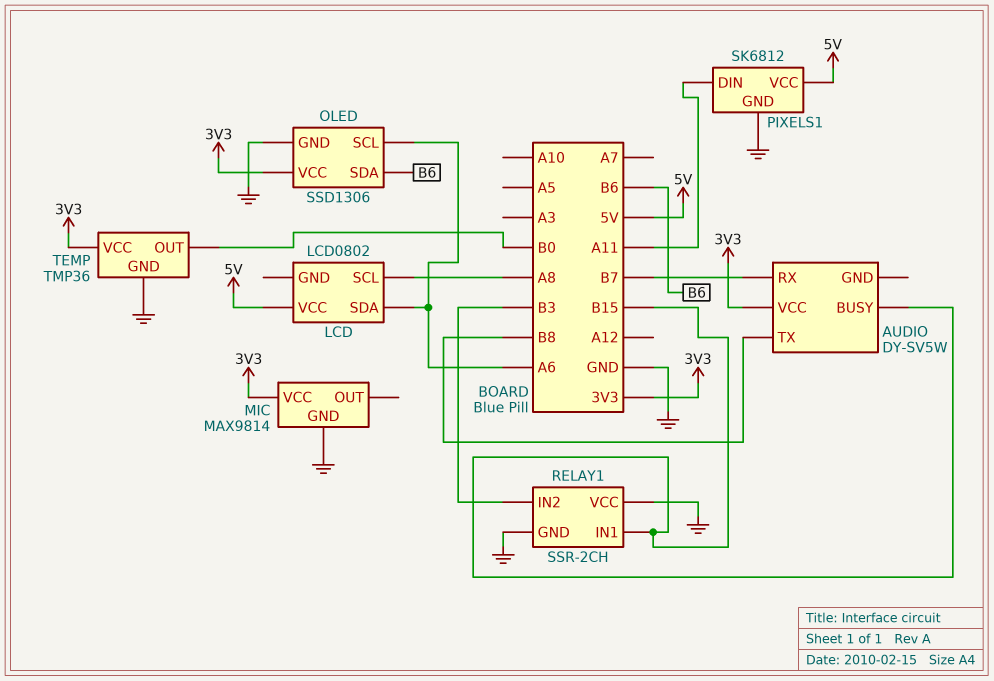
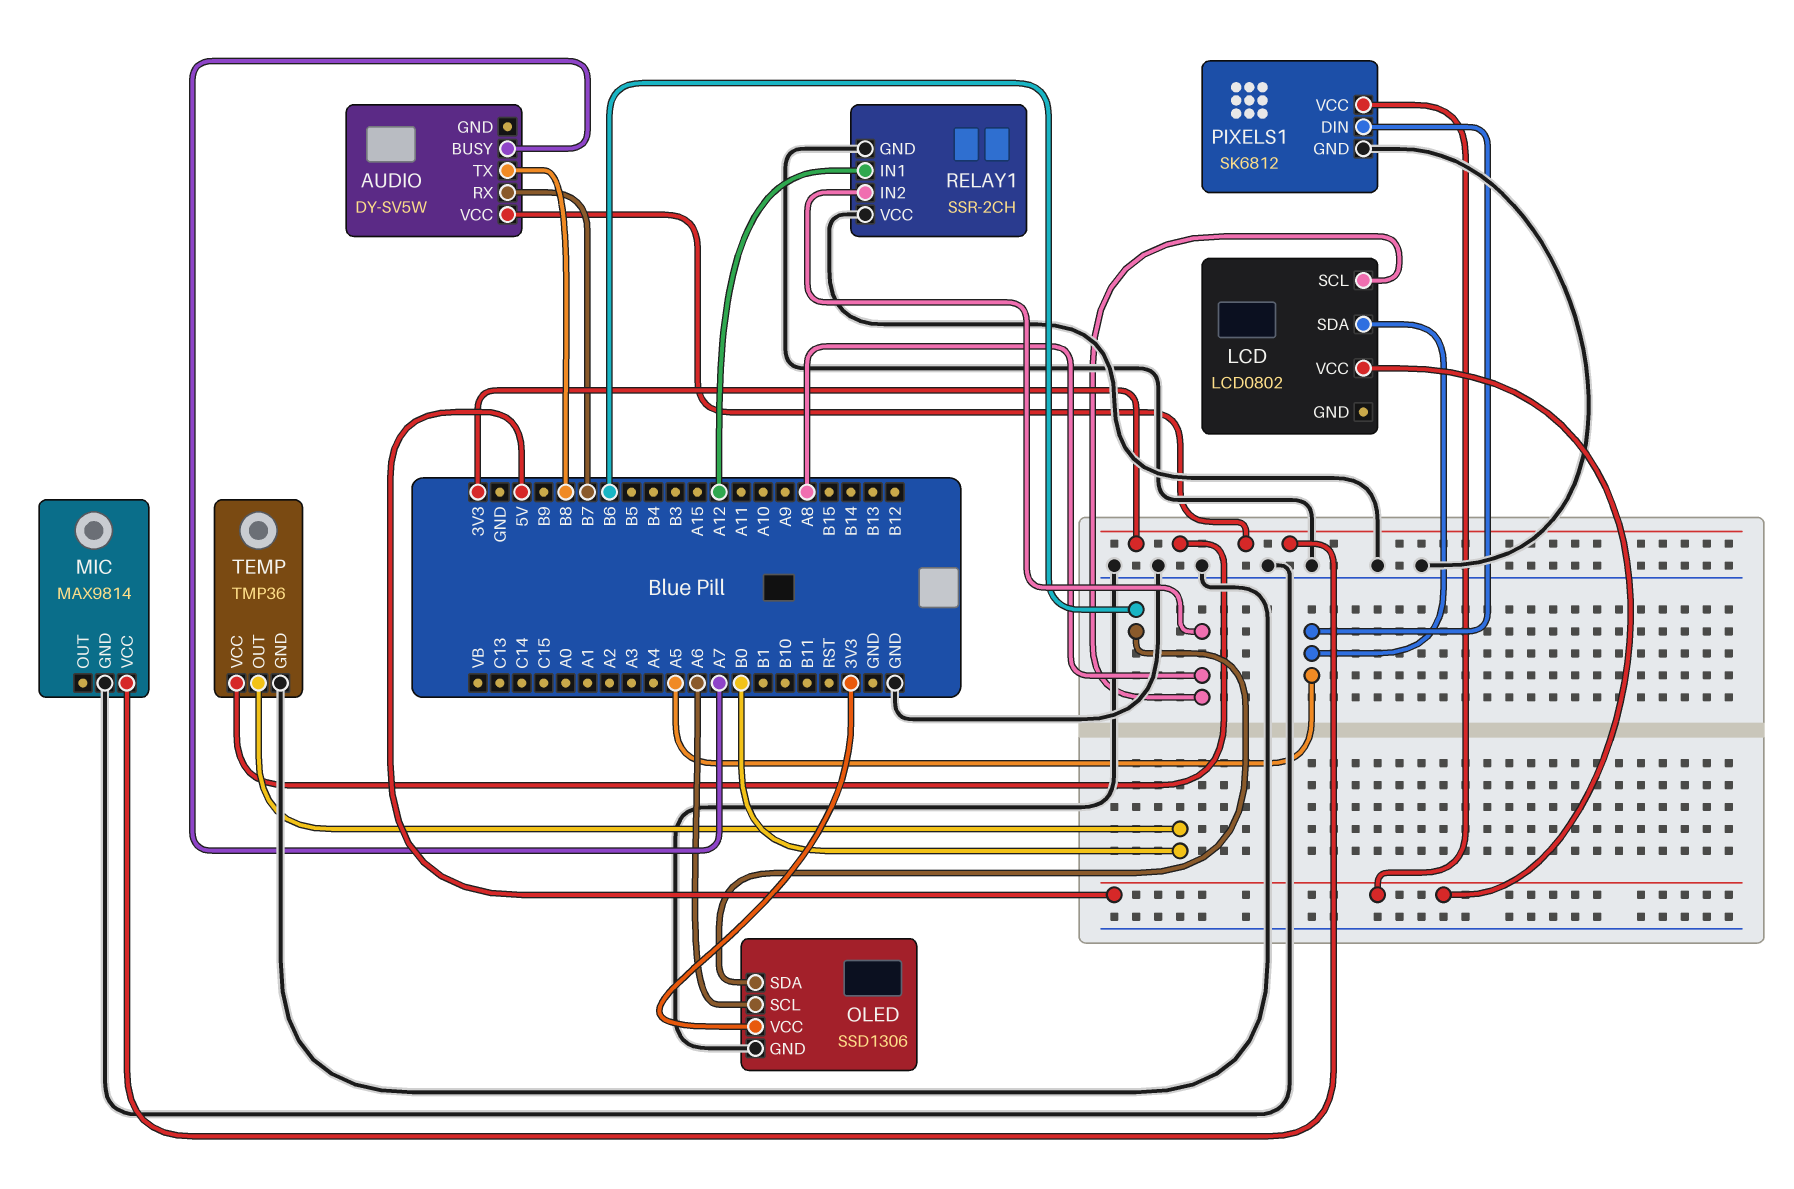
AUDIO pin BUSY: B15 -> A7
LCD pin SDA: A6 -> A5
PIXELS1 pin DIN: A11 -> A5
RELAY1 pin IN1: B15 -> A12
RELAY1 pin IN2: B3 -> A8

